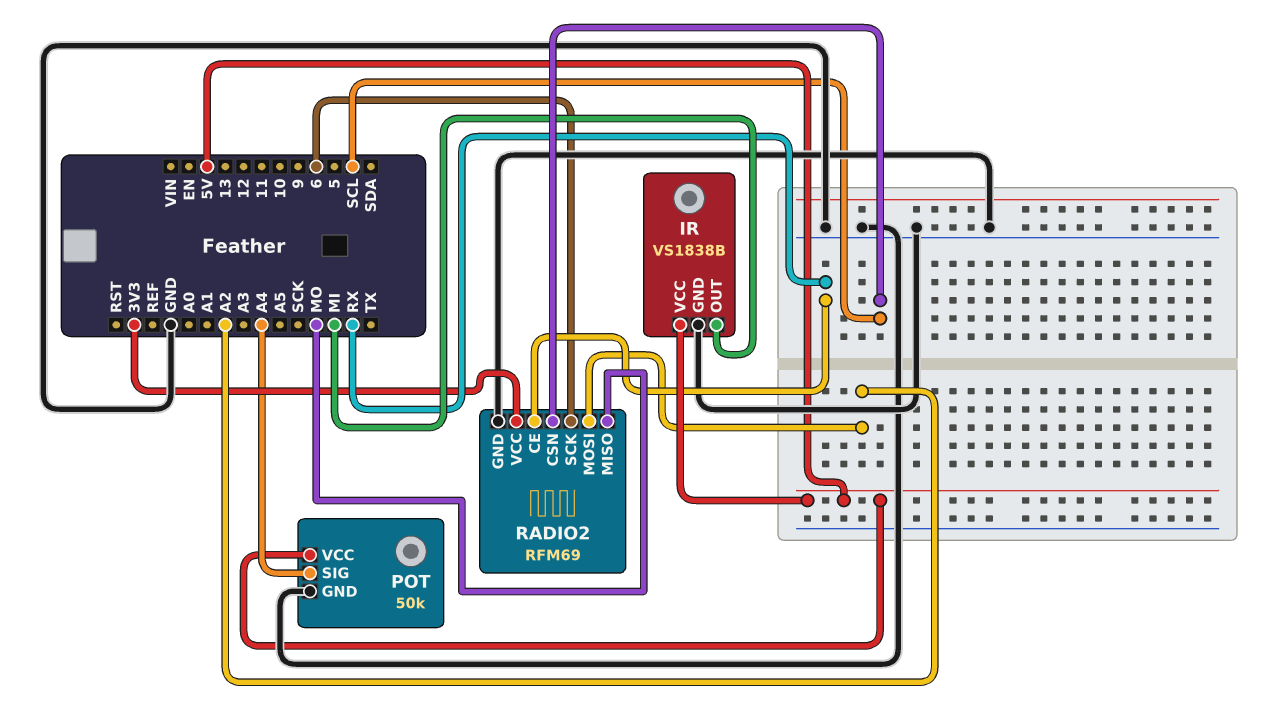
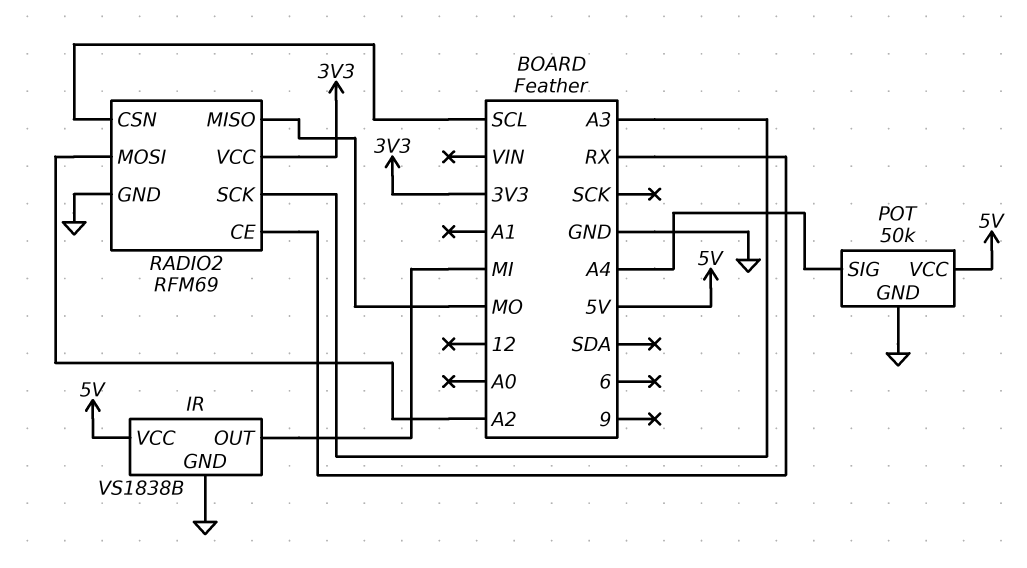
RADIO2 pin SCK: 6 -> A3

